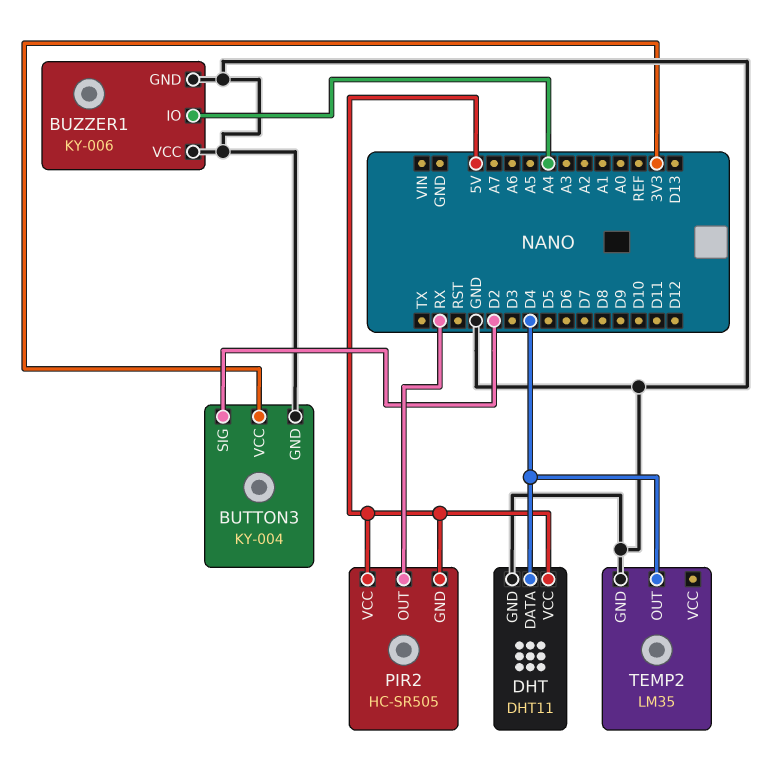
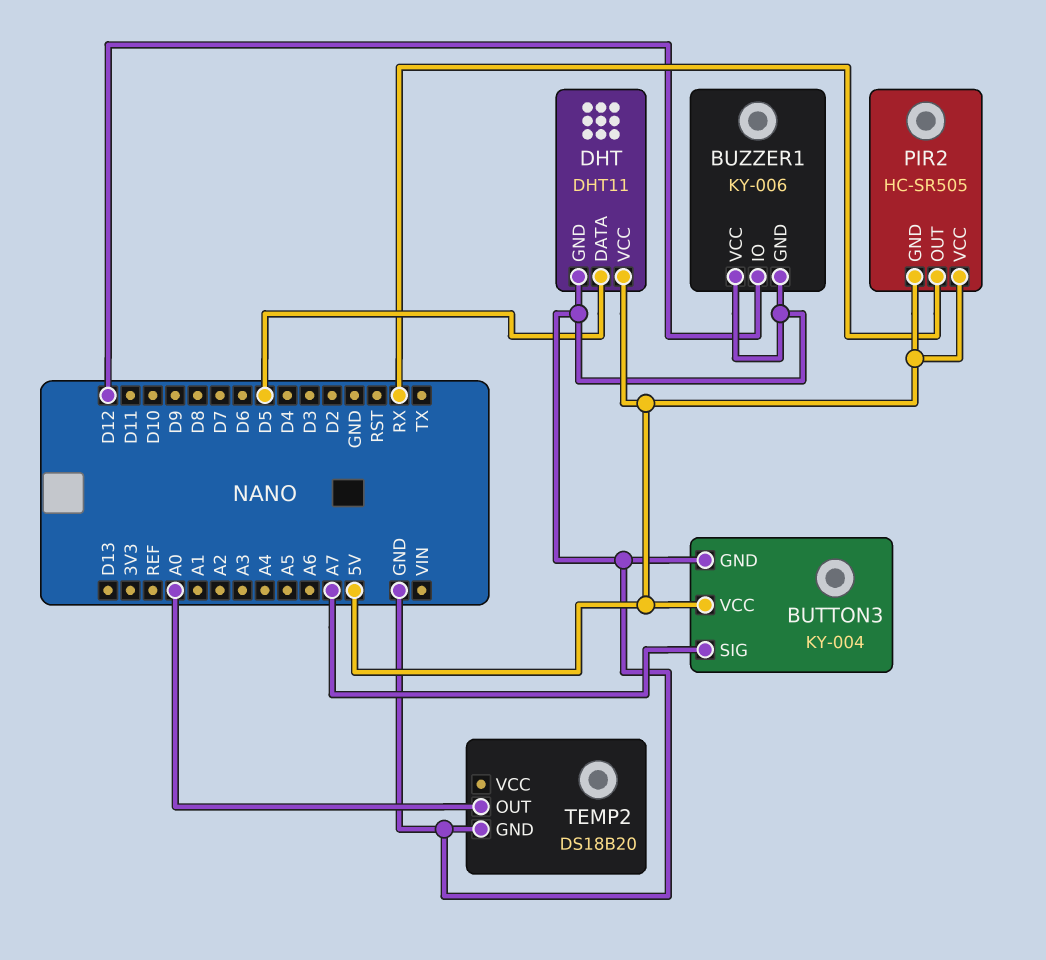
BUTTON3 pin SIG: D2 -> A7
BUTTON3 pin VCC: 3V3 -> 5V
BUZZER1 pin IO: A4 -> D12
DHT pin DATA: D4 -> D5
TEMP2: LM35 -> DS18B20
TEMP2 pin OUT: D4 -> A0

